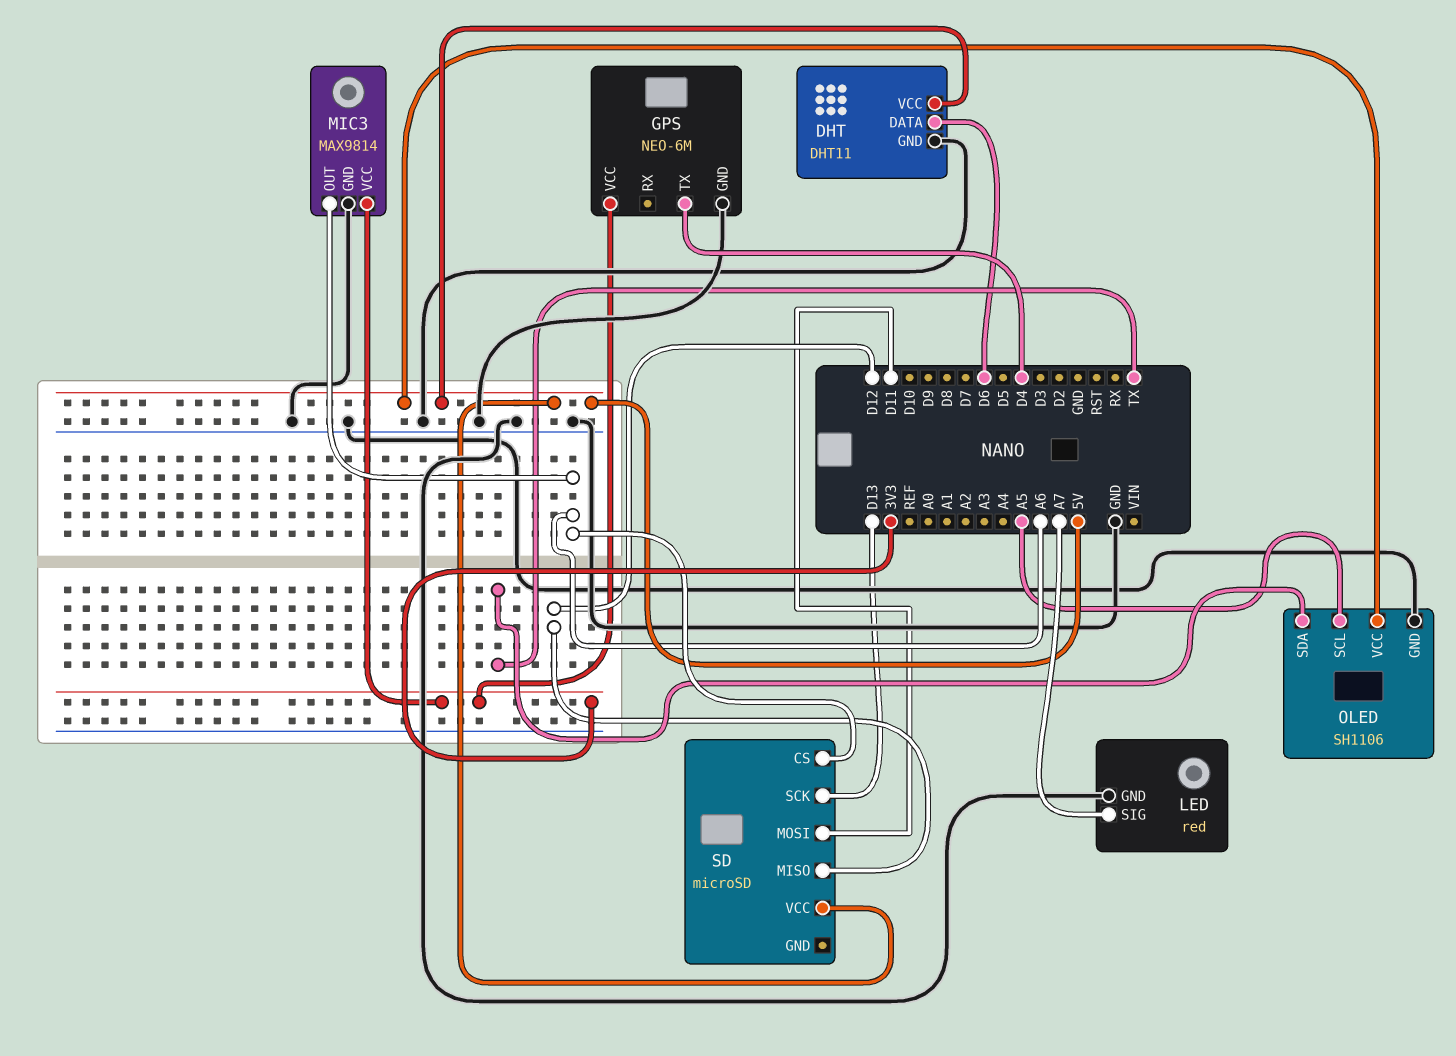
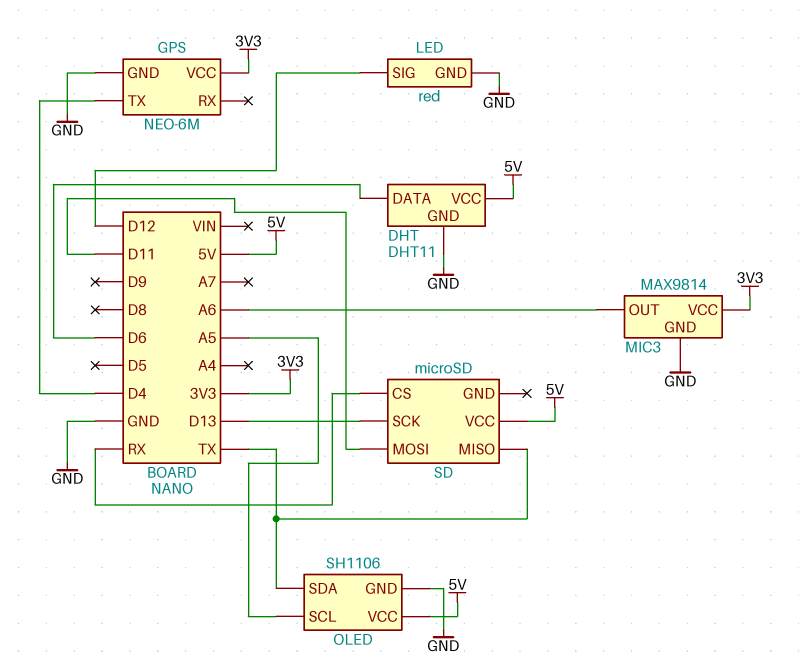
LED pin SIG: A7 -> D12
SD pin CS: A6 -> RX
SD pin MISO: D12 -> TX

